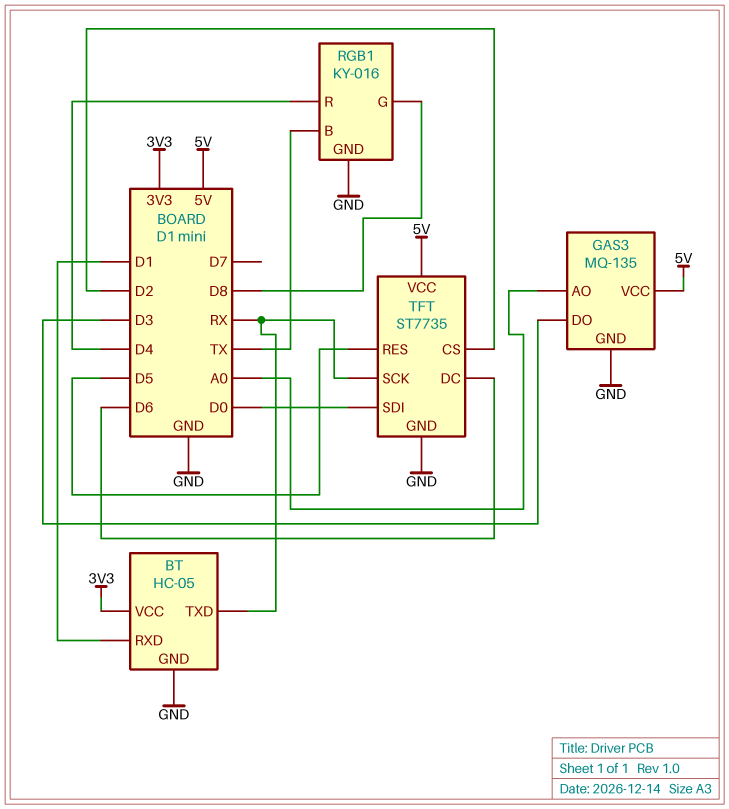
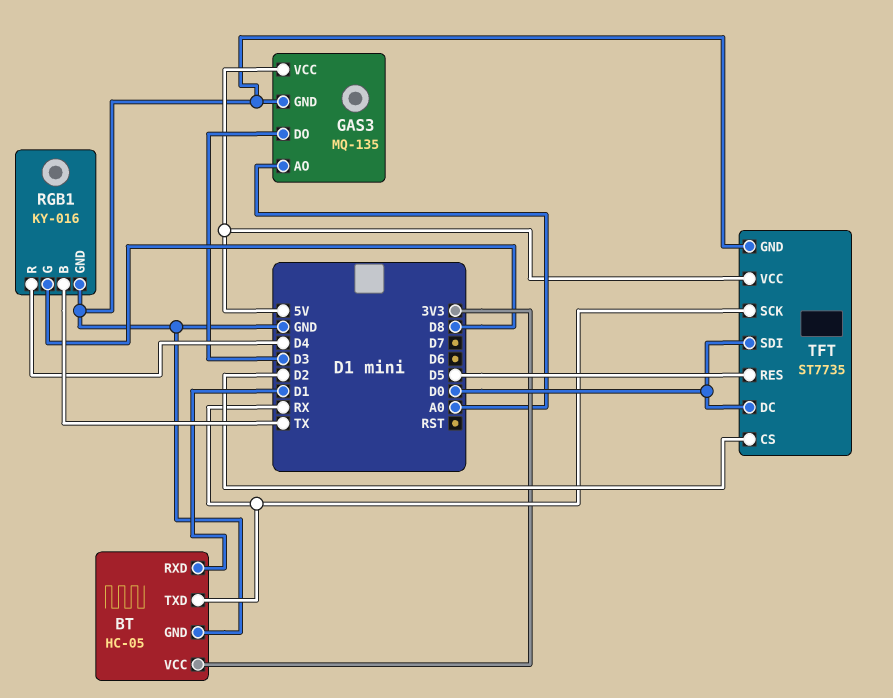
TFT pin DC: D6 -> D0

